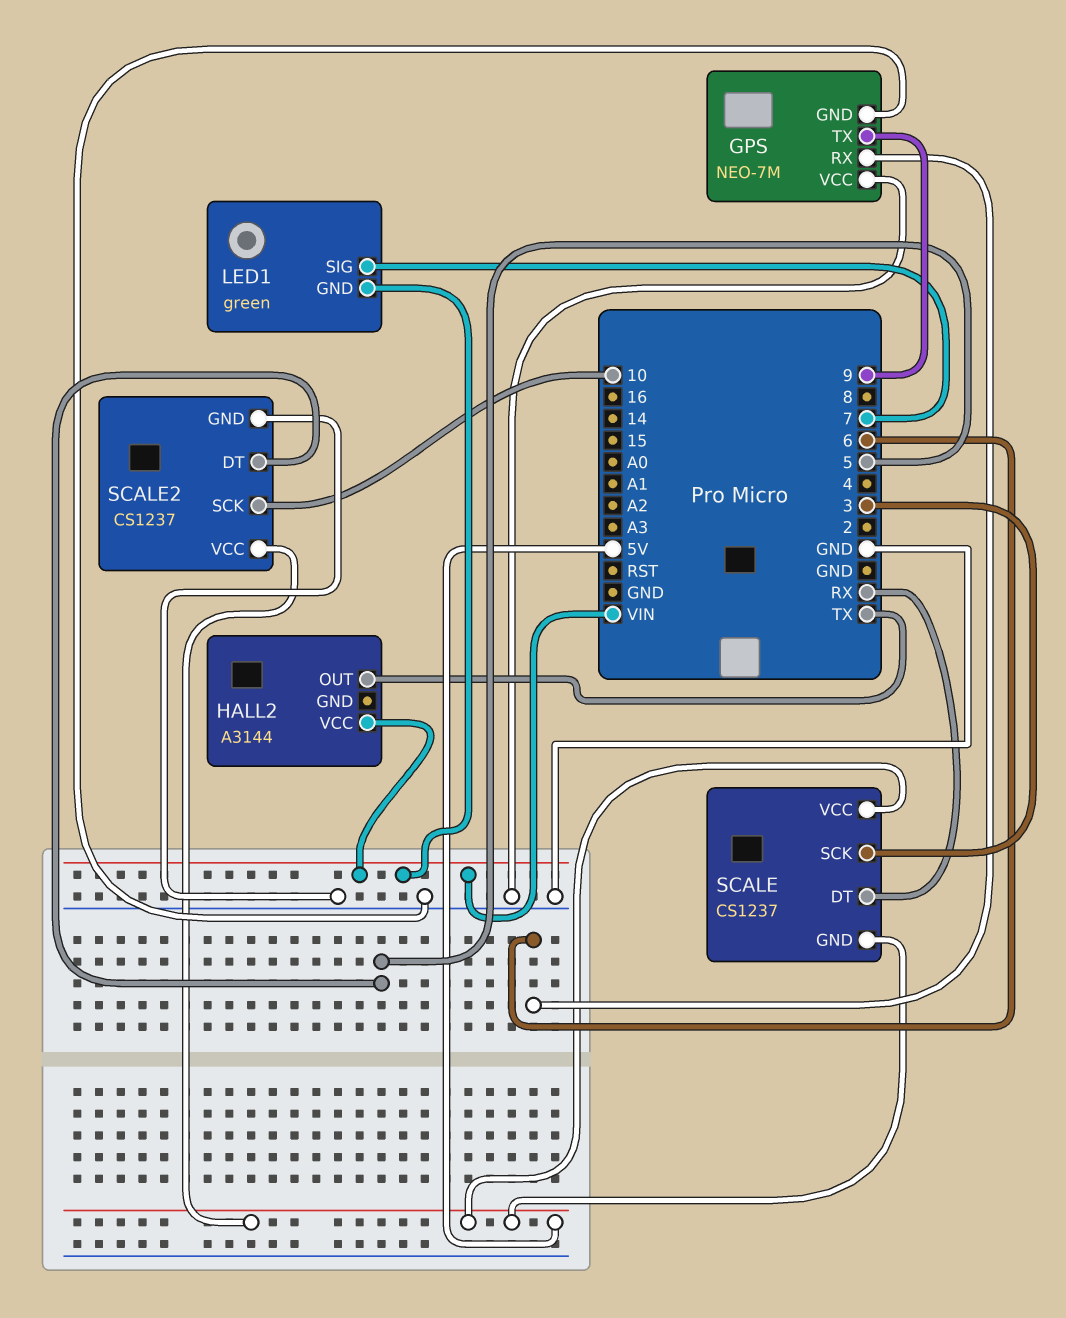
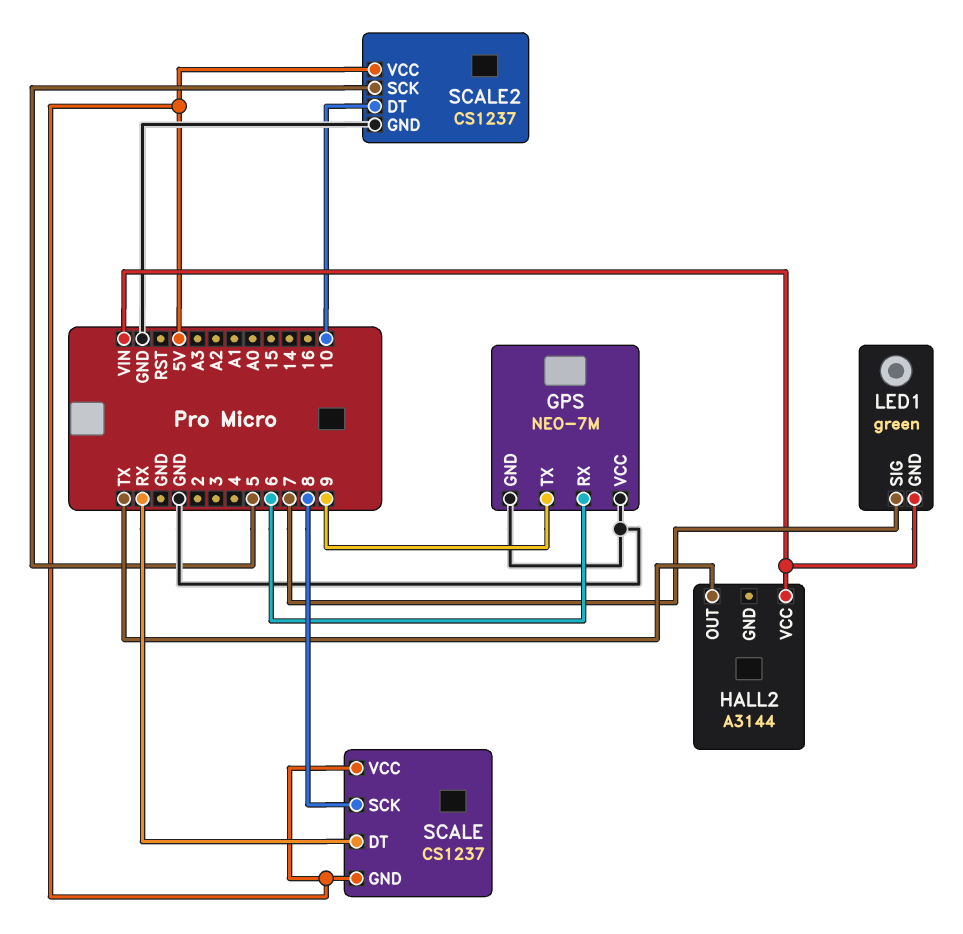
SCALE pin SCK: 3 -> 8
SCALE2 pin DT: 5 -> 10
SCALE2 pin SCK: 10 -> 5

